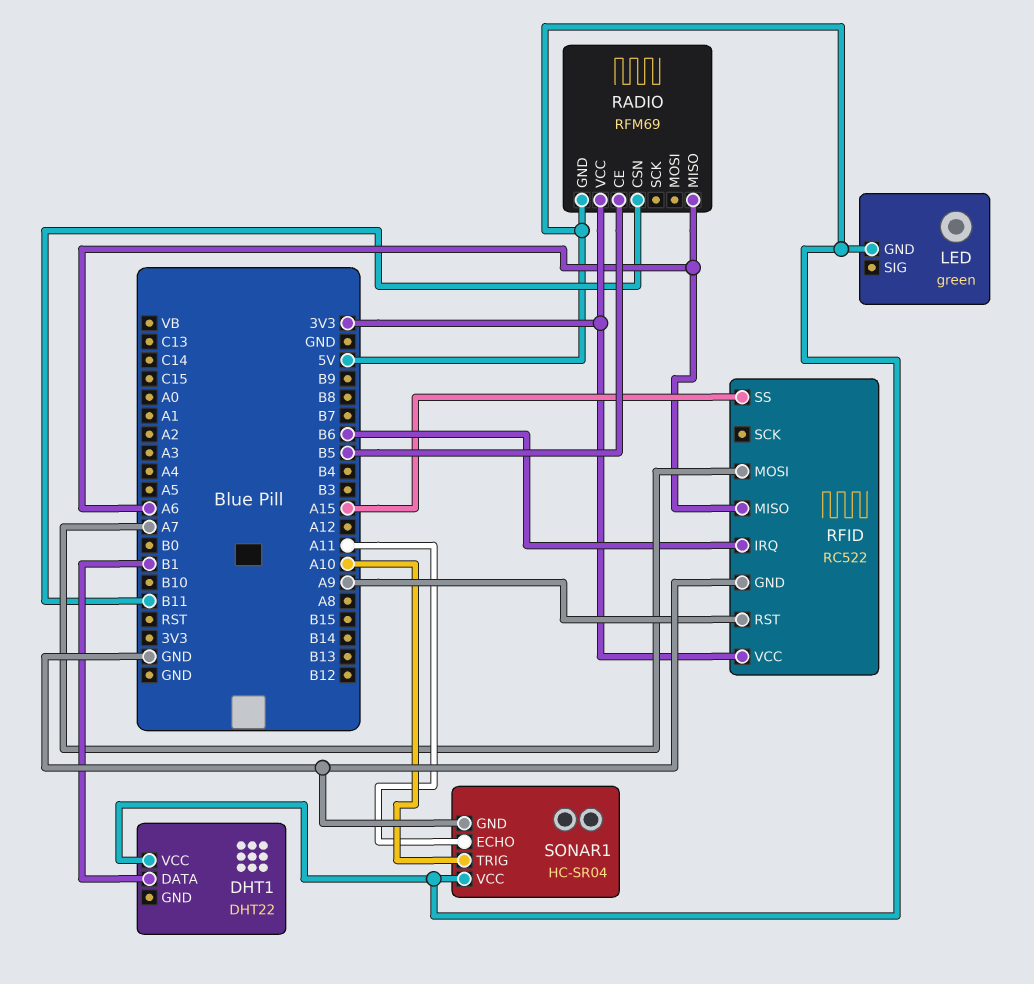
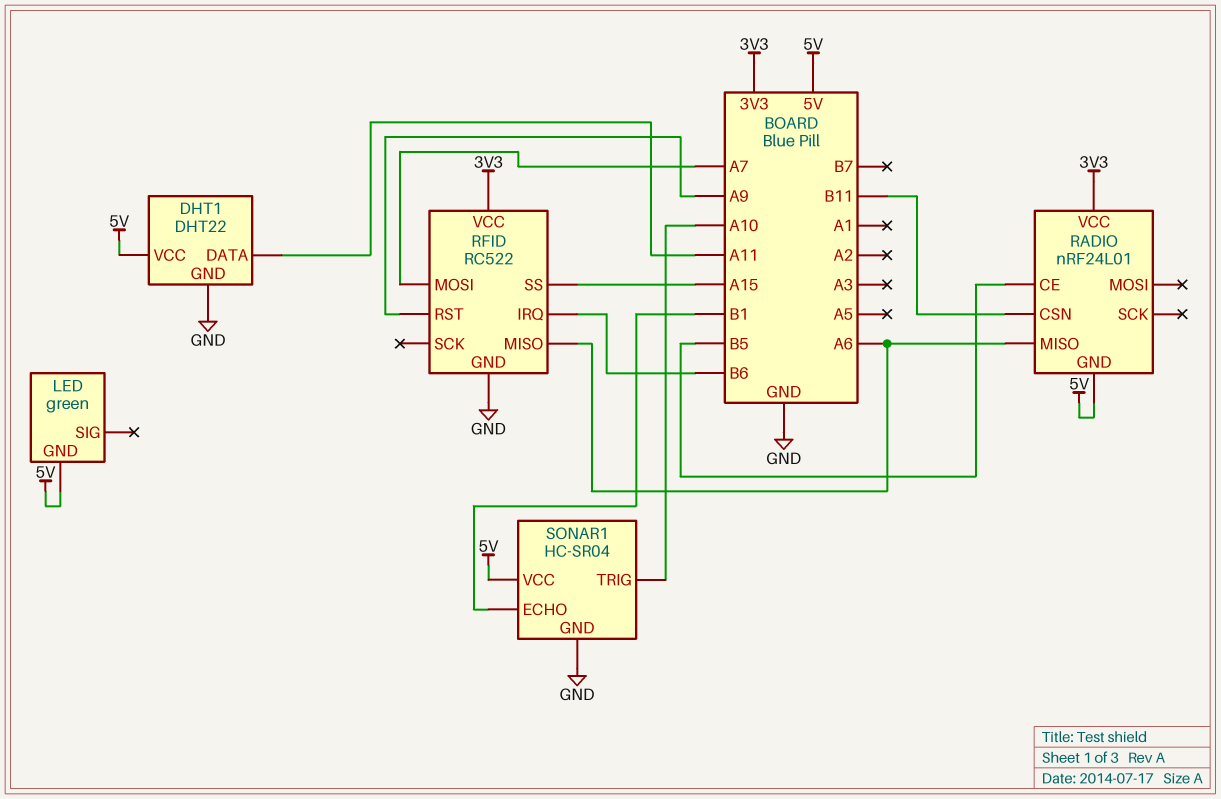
DHT1 pin DATA: B1 -> A11
DHT1 pin GND: none -> GND
RADIO: RFM69 -> nRF24L01
SONAR1 pin ECHO: A11 -> B1

